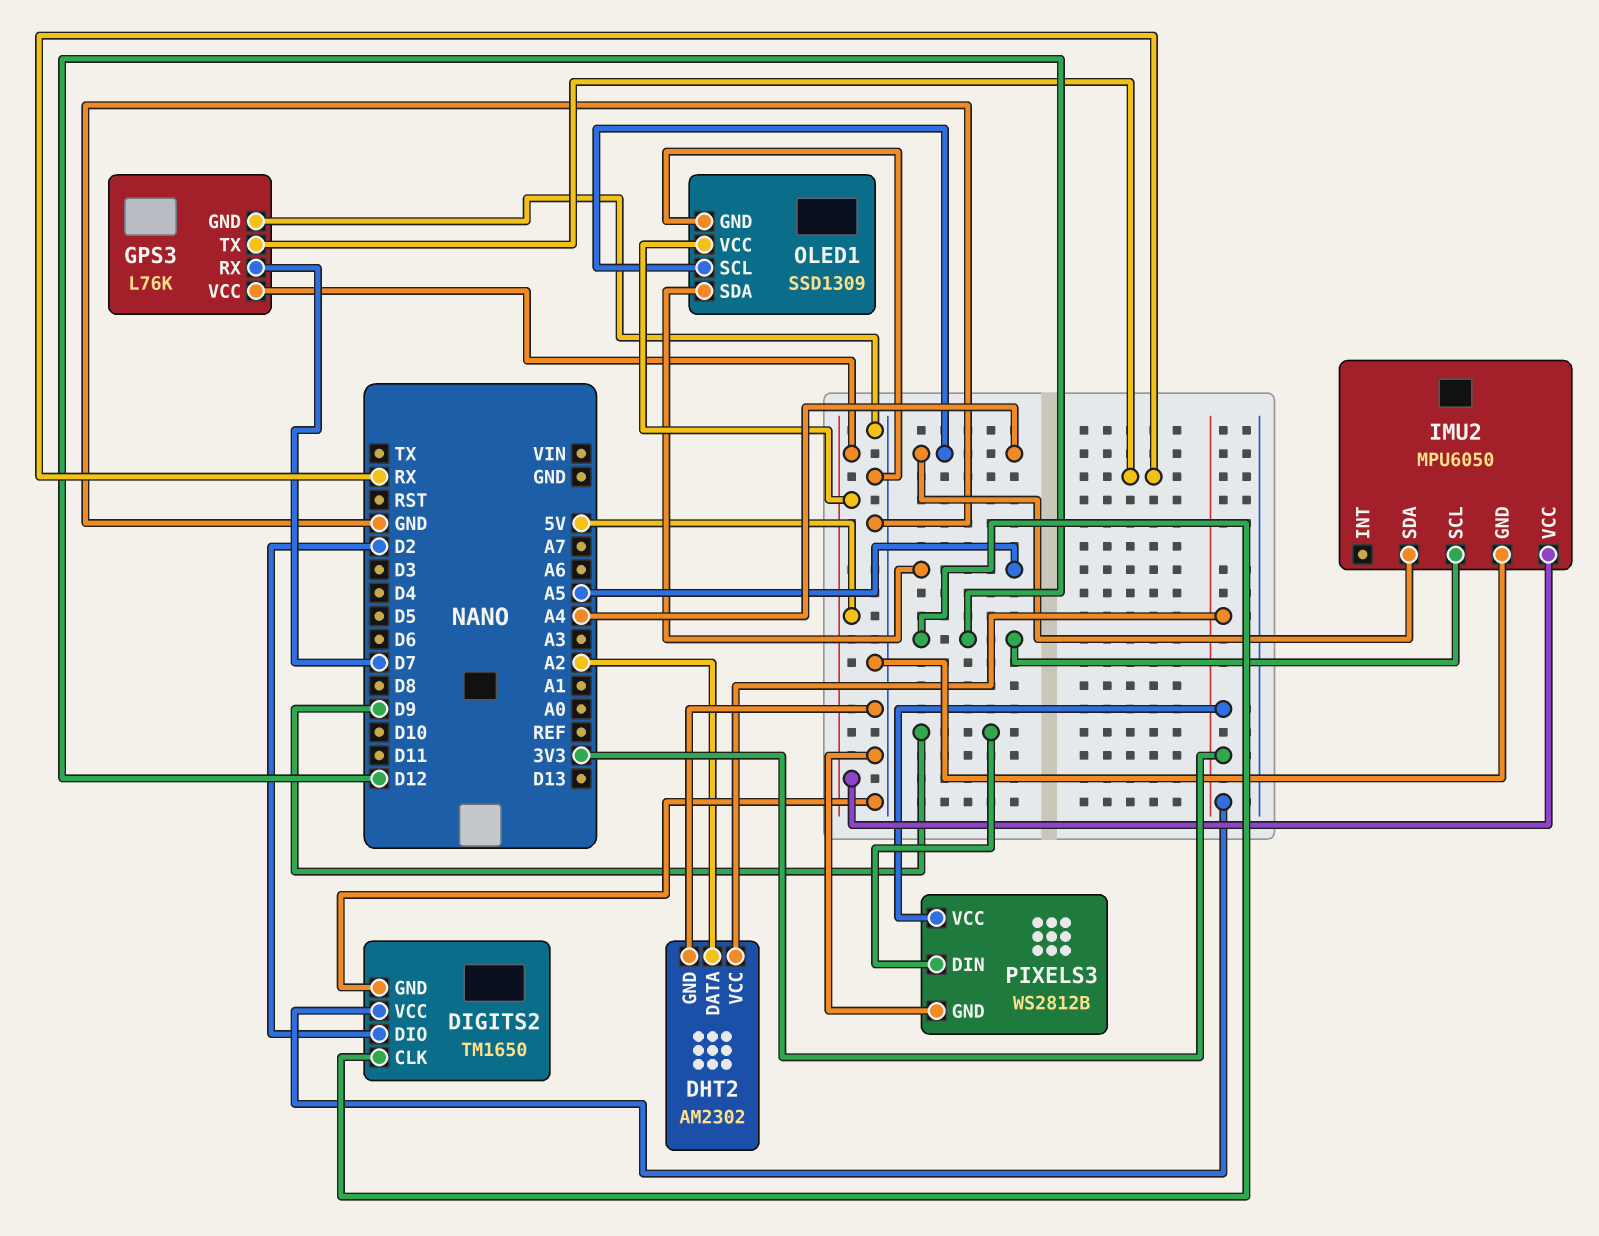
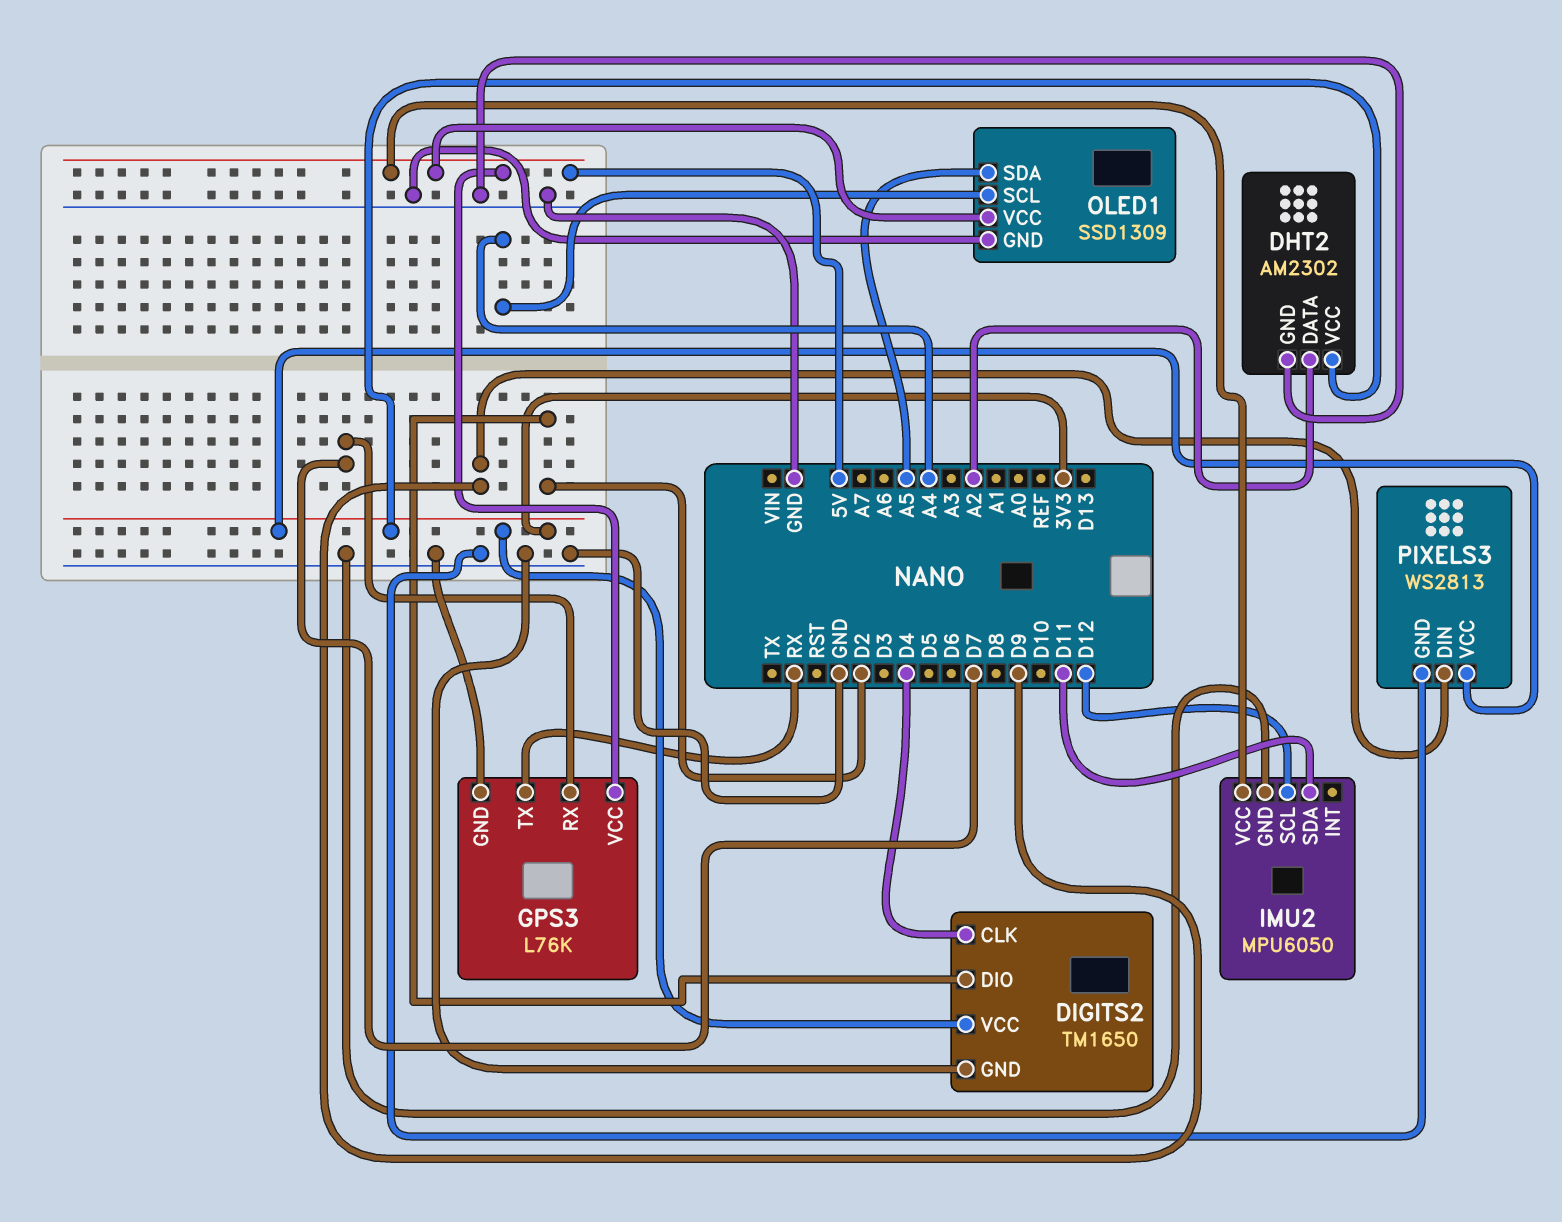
DIGITS2 pin CLK: D12 -> D4
IMU2 pin SDA: A4 -> D11
PIXELS3: WS2812B -> WS2813

